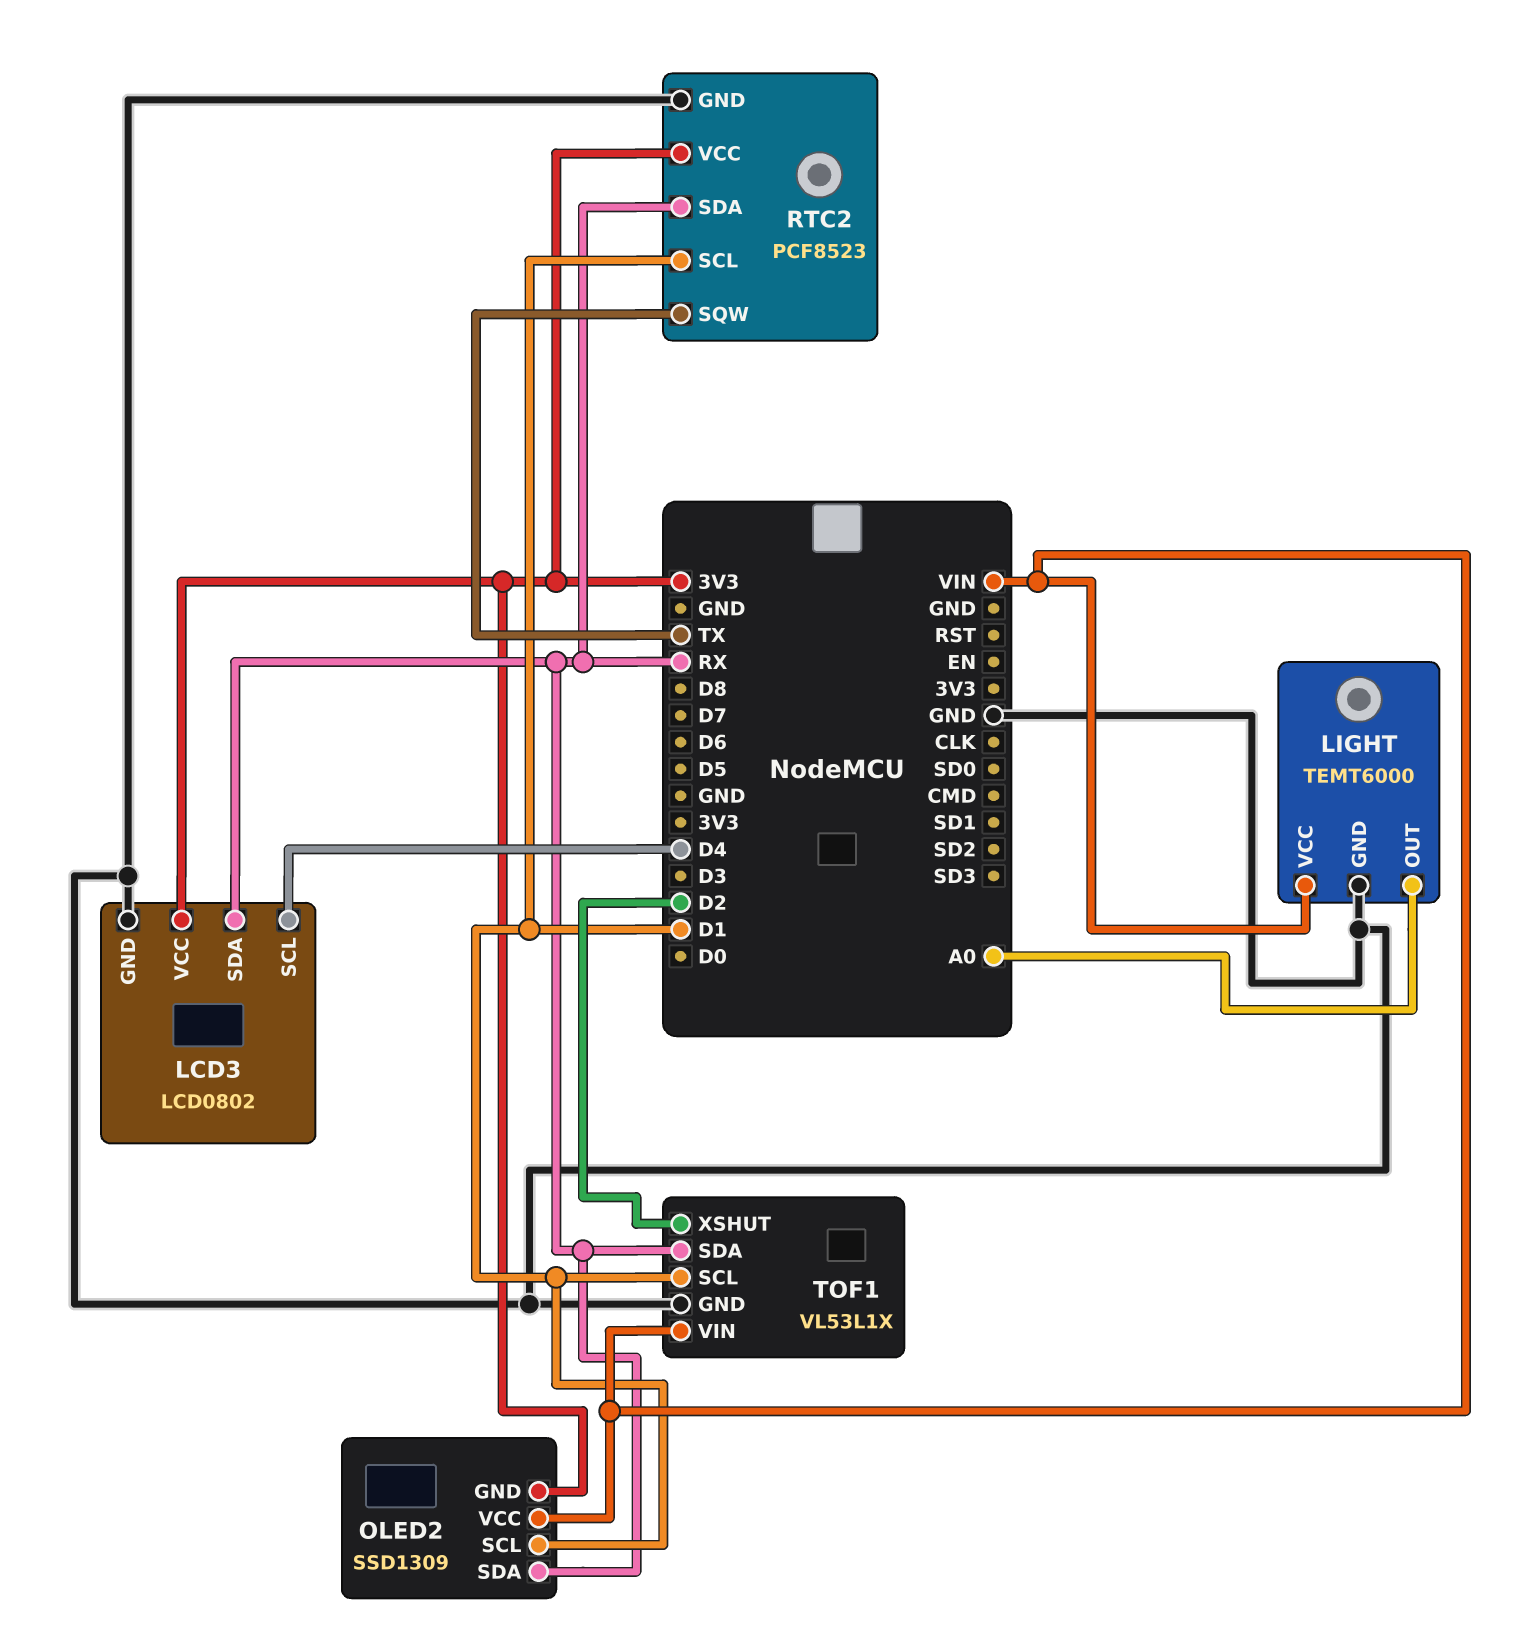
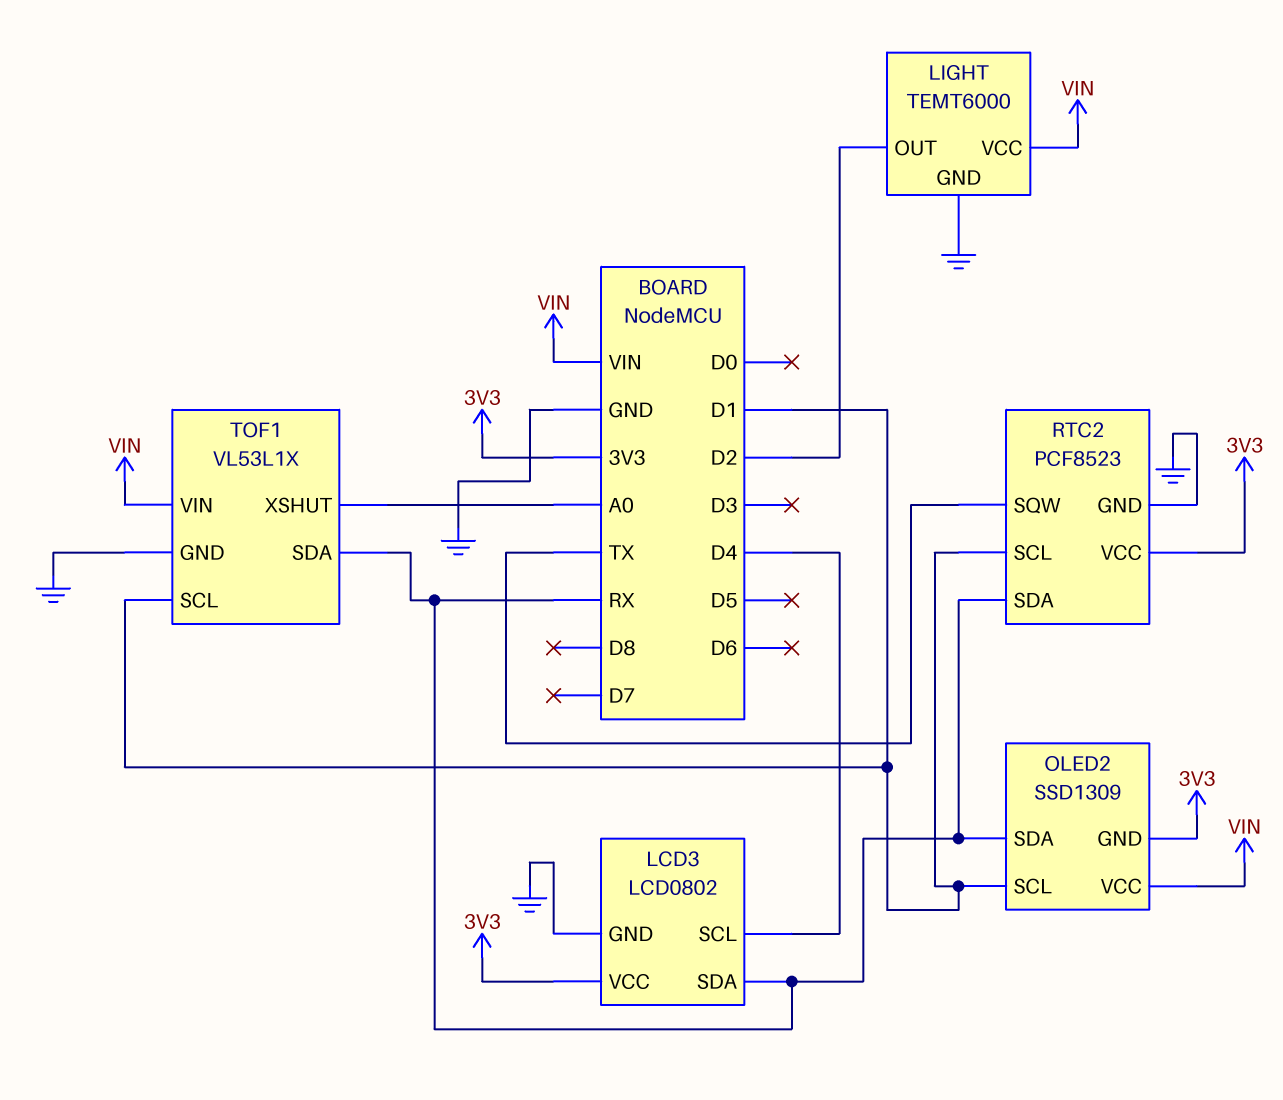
LIGHT pin OUT: A0 -> D2
TOF1 pin XSHUT: D2 -> A0

